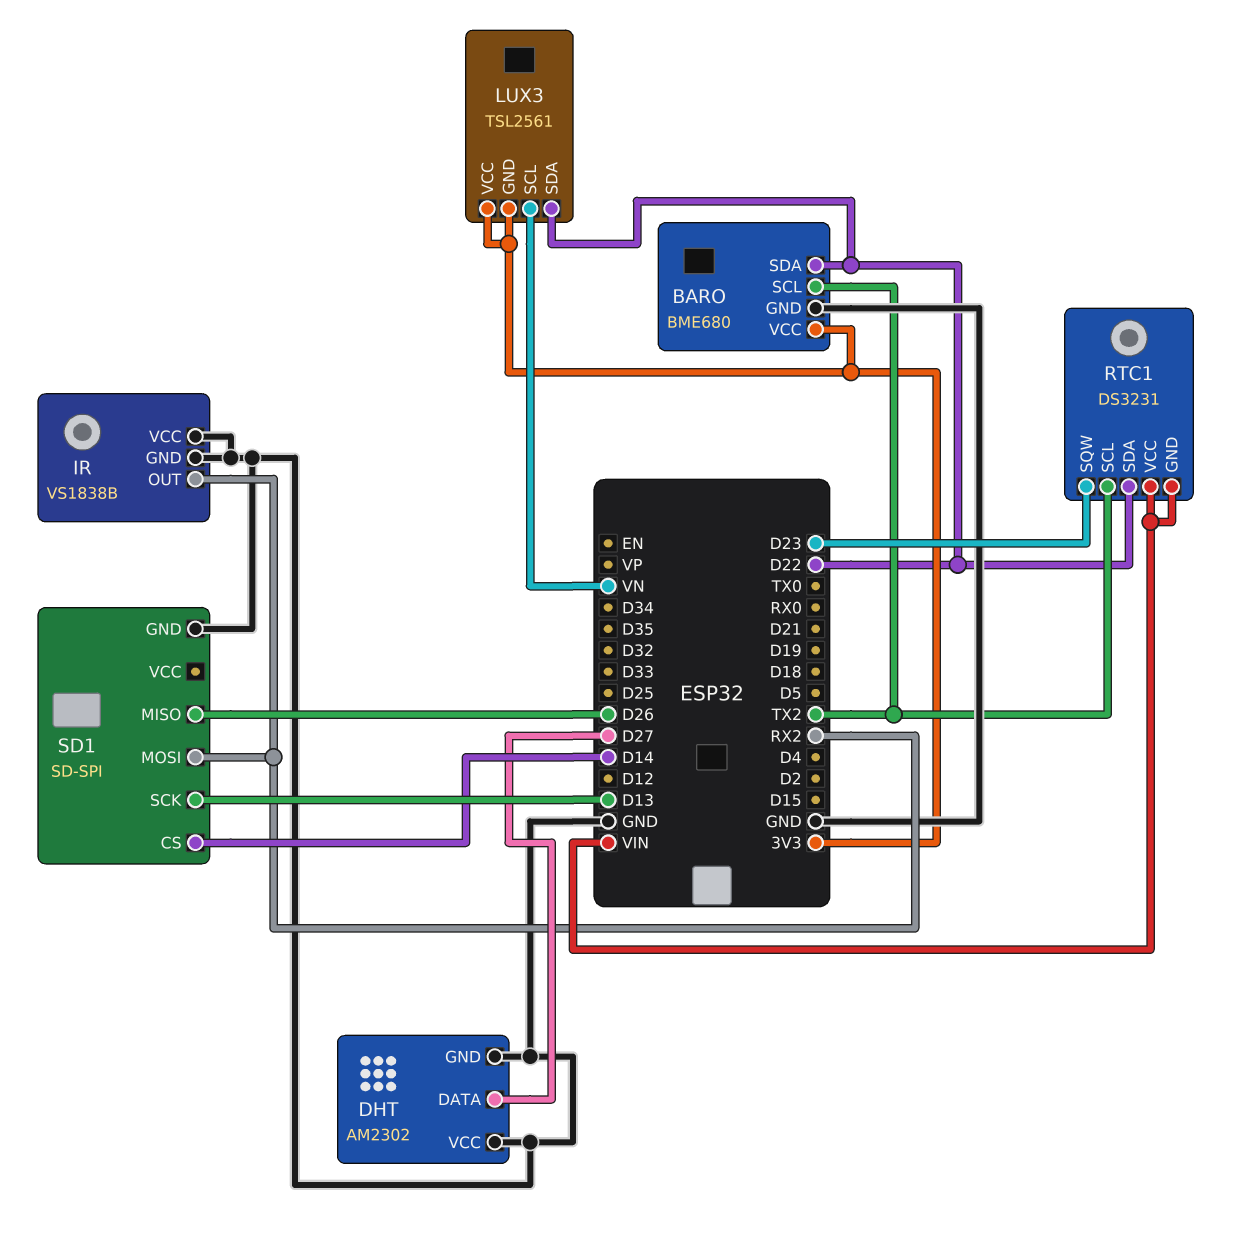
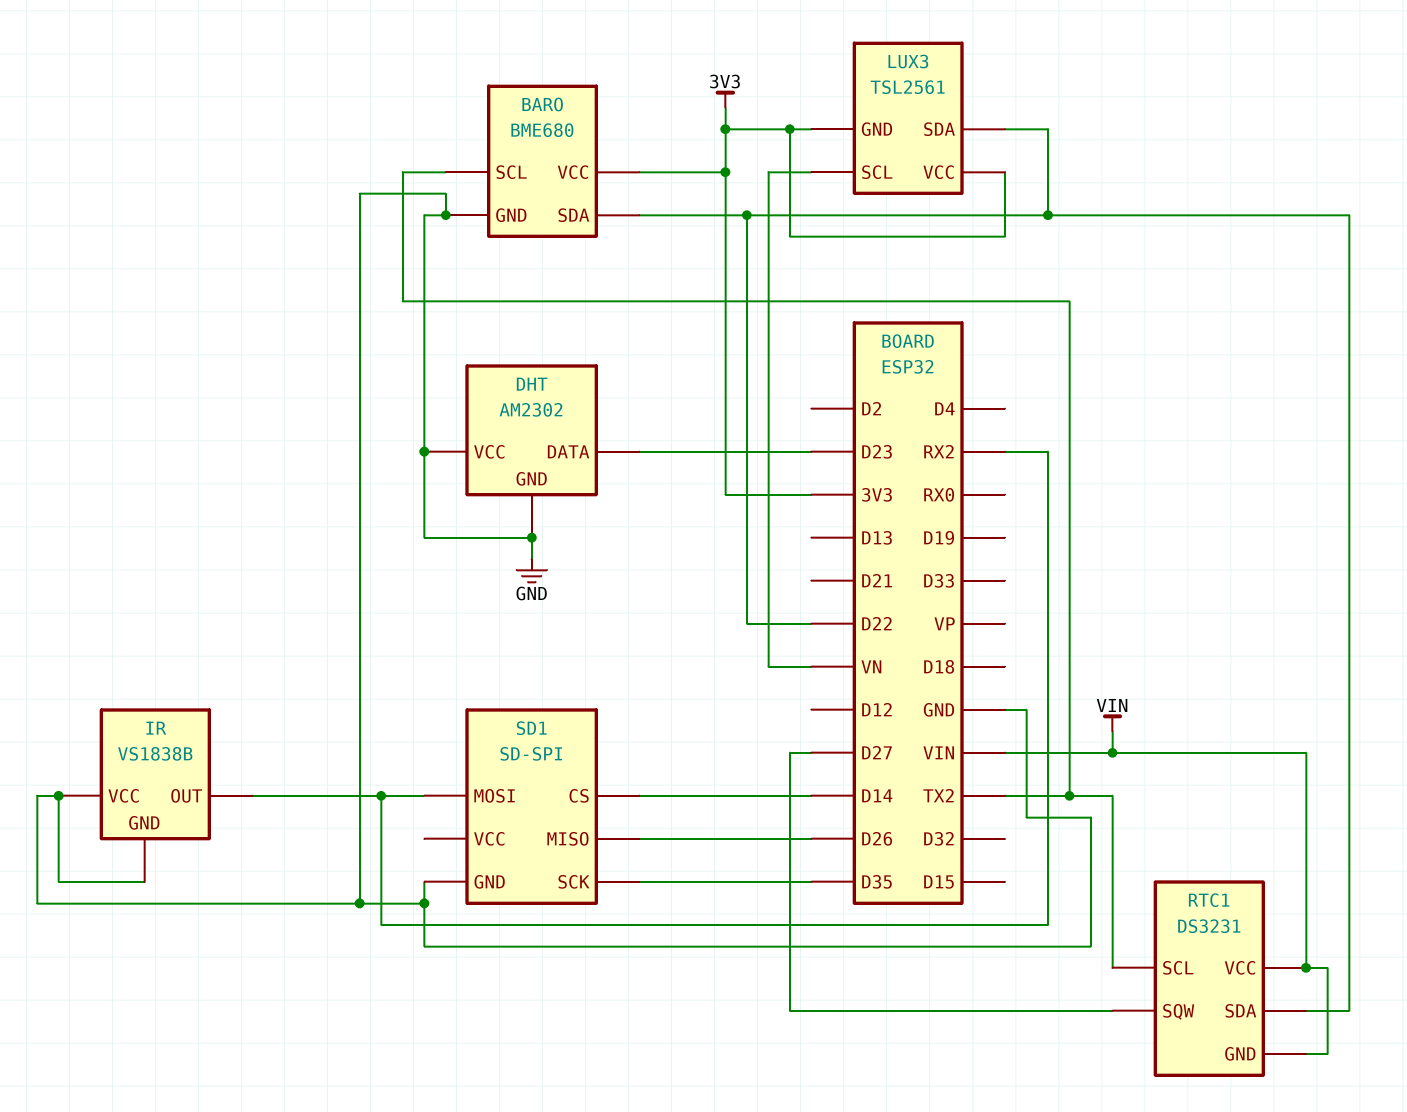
DHT pin DATA: D27 -> D23
RTC1 pin SQW: D23 -> D27
SD1 pin SCK: D13 -> D35

